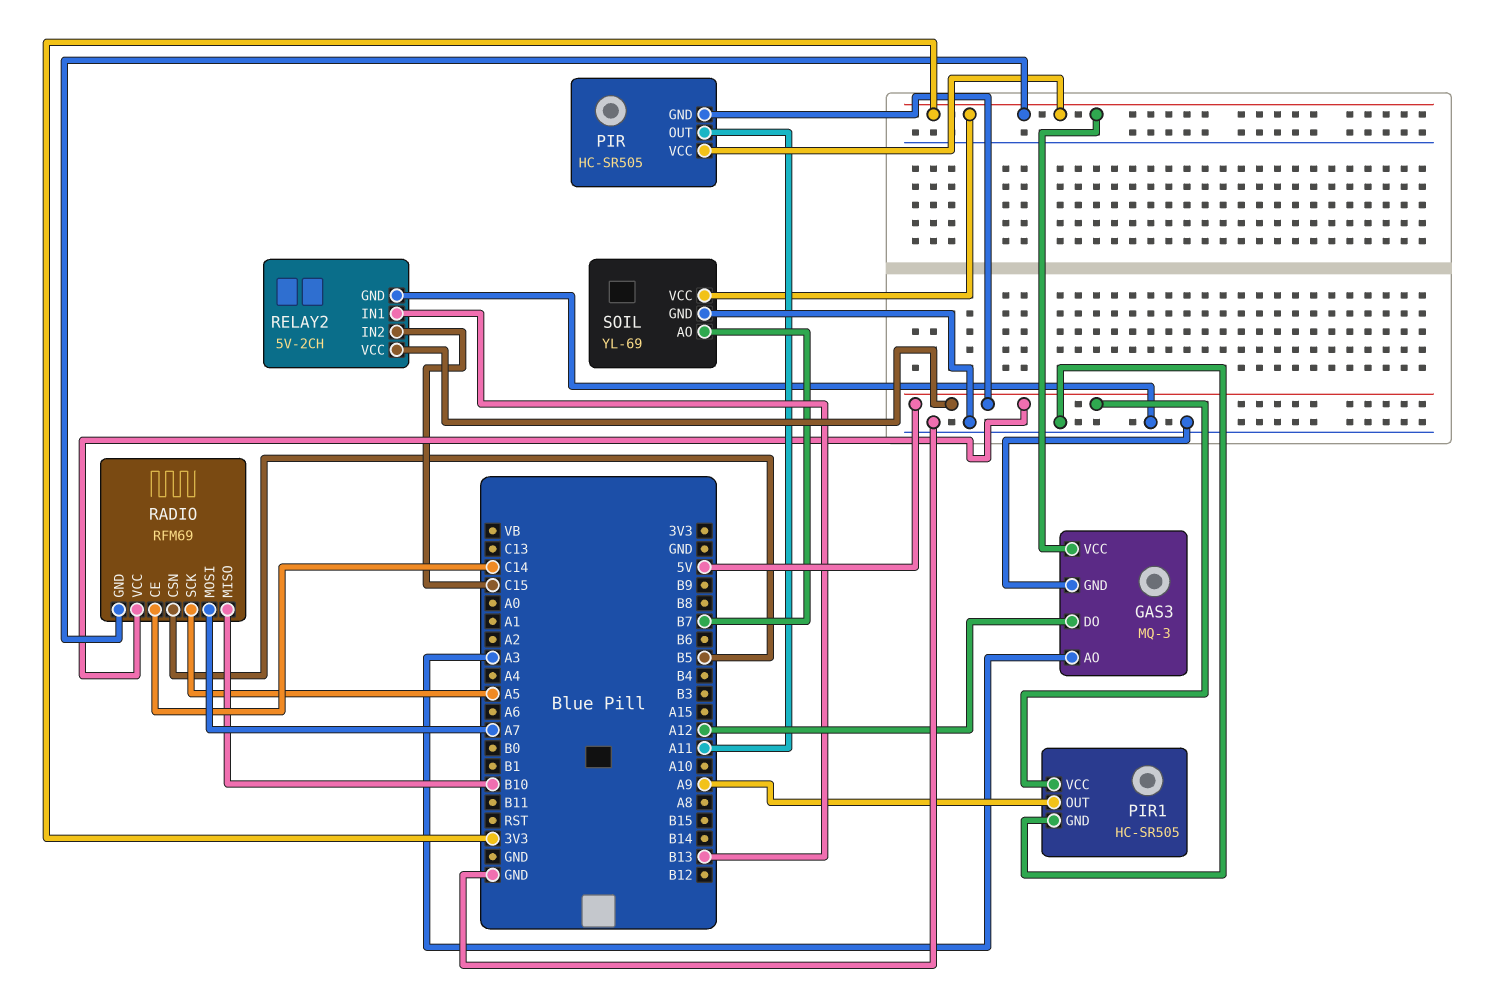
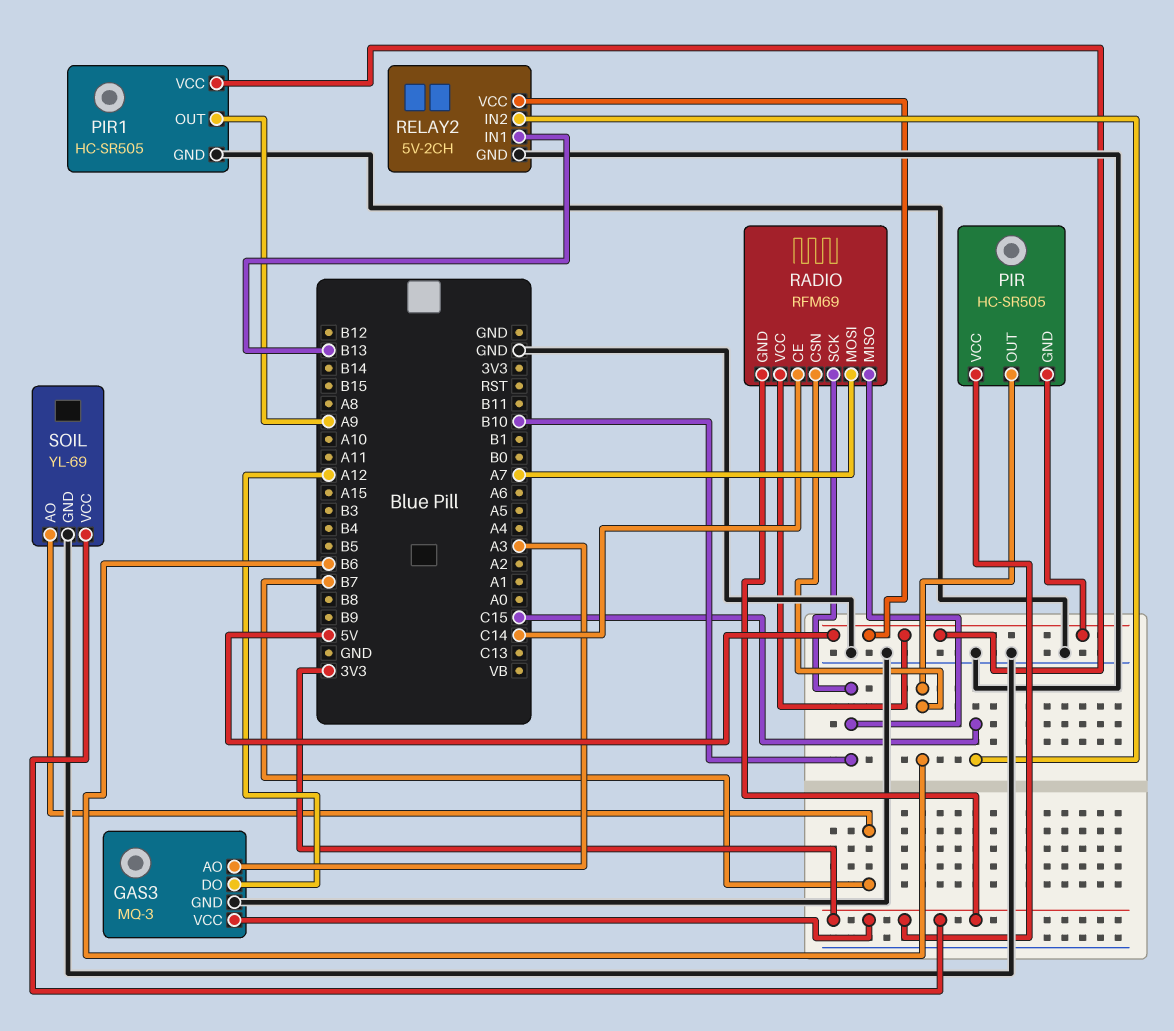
PIR pin OUT: A11 -> B6
RADIO pin CSN: B5 -> B6
RADIO pin SCK: A5 -> B10

